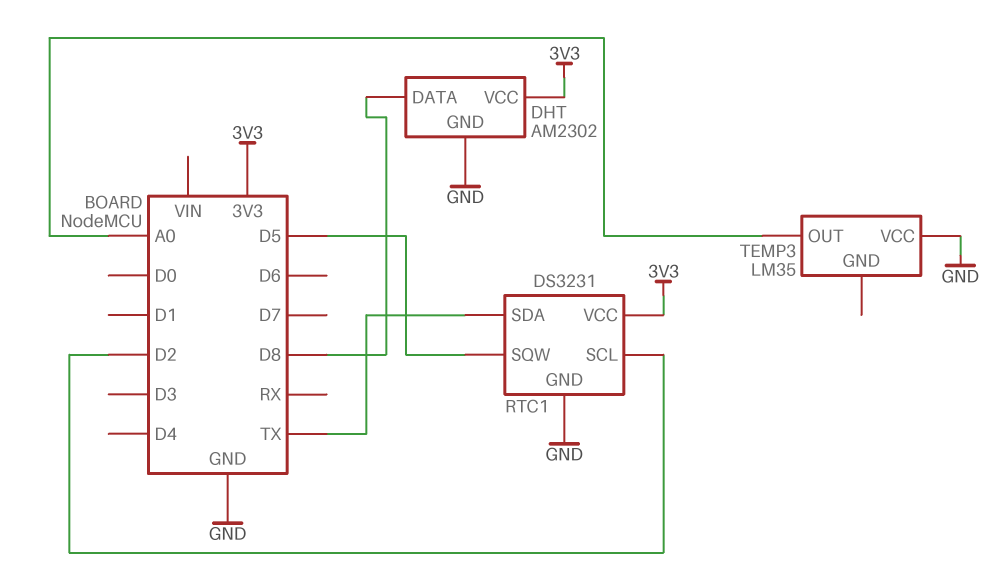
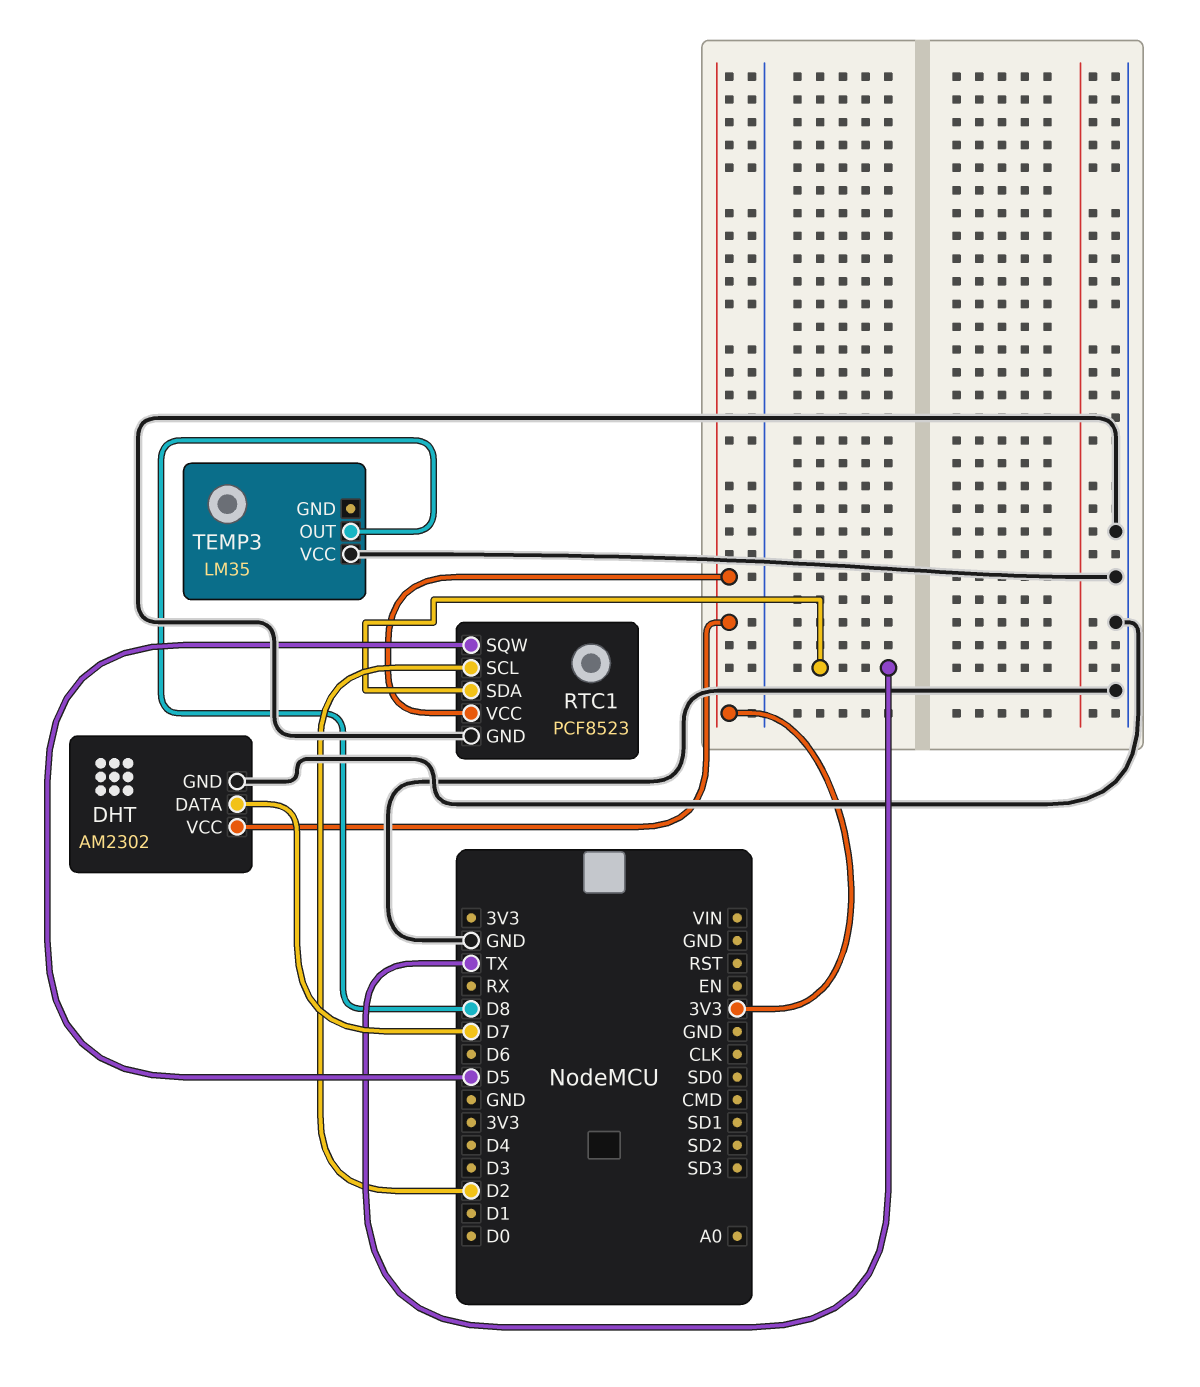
DHT pin DATA: D8 -> D7
RTC1: DS3231 -> PCF8523
TEMP3 pin OUT: A0 -> D8

